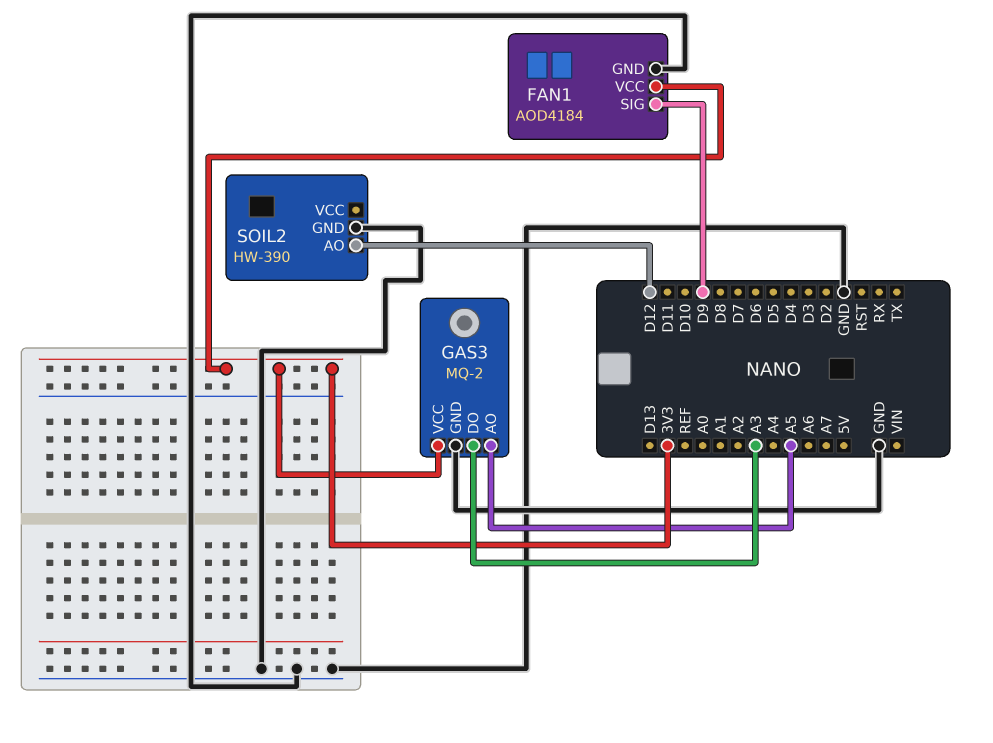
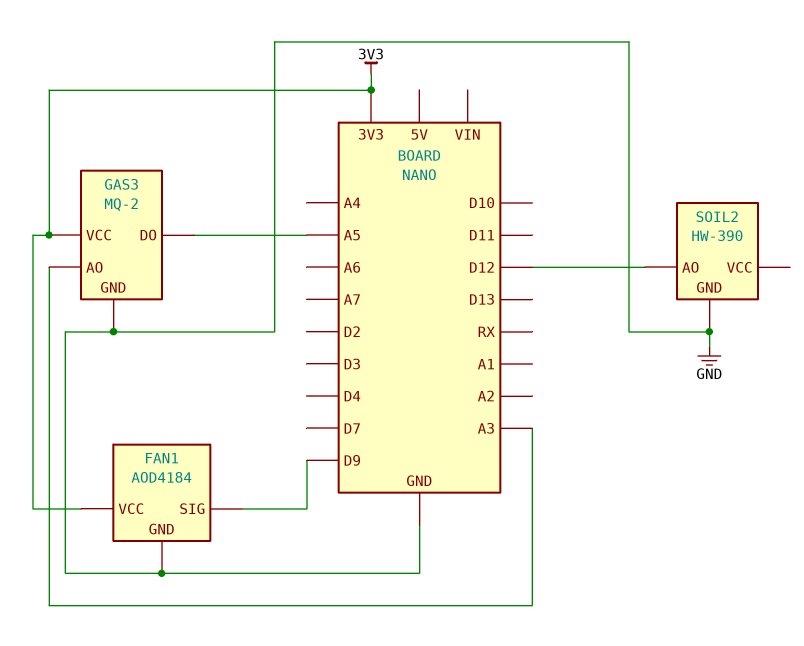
GAS3 pin AO: A5 -> A3
GAS3 pin DO: A3 -> A5

